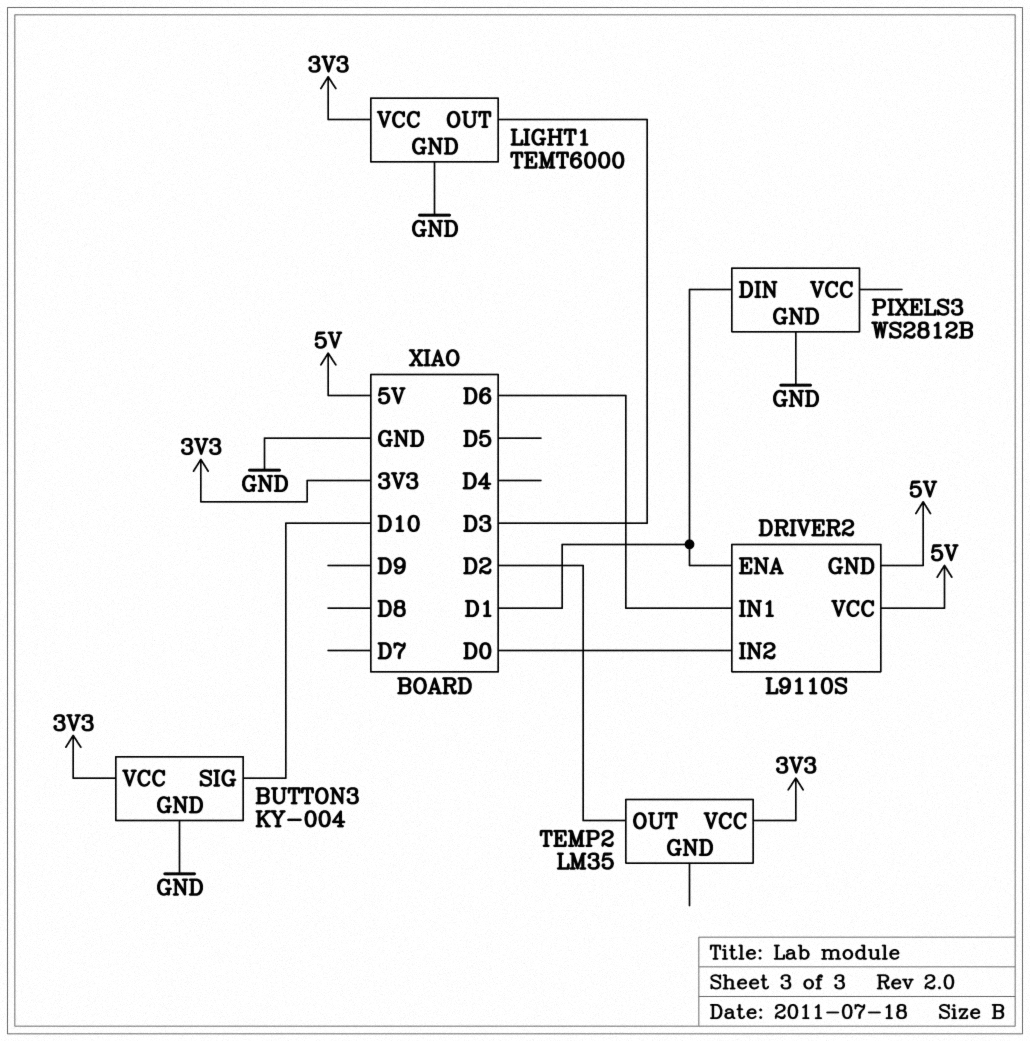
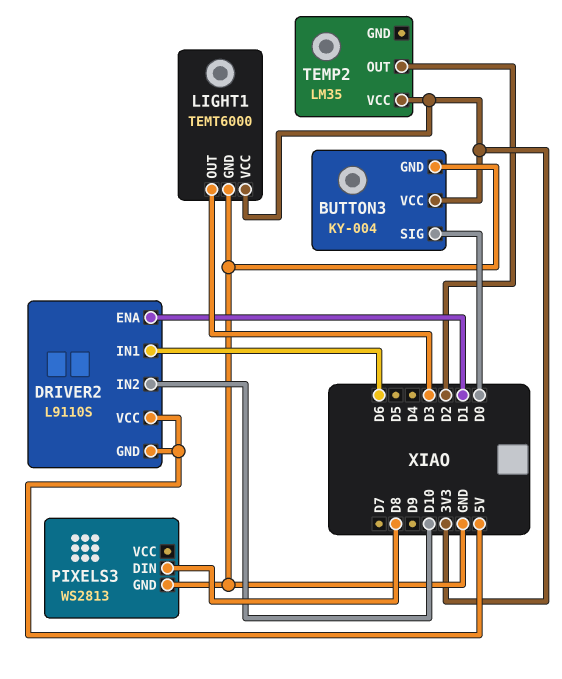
BUTTON3 pin SIG: D10 -> D0
DRIVER2 pin IN2: D0 -> D10
PIXELS3: WS2812B -> WS2813
PIXELS3 pin DIN: D1 -> D8

